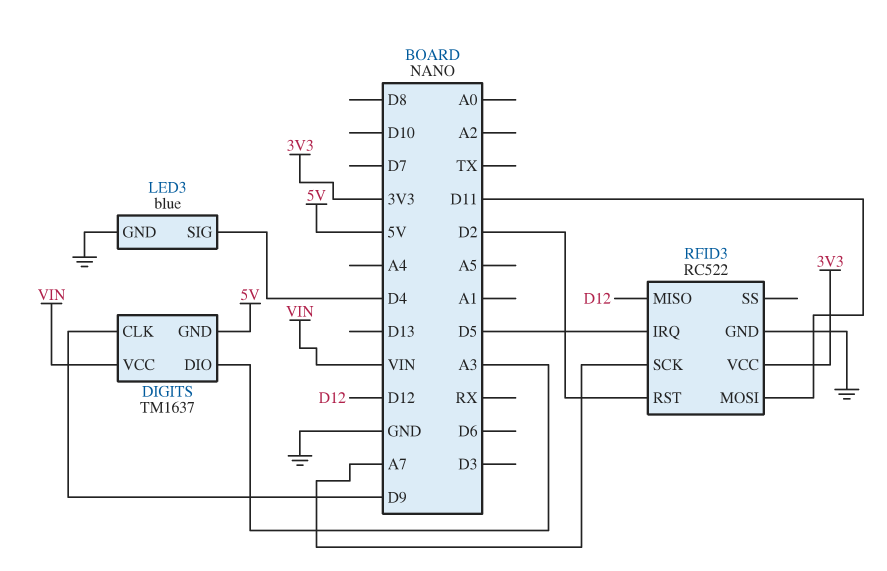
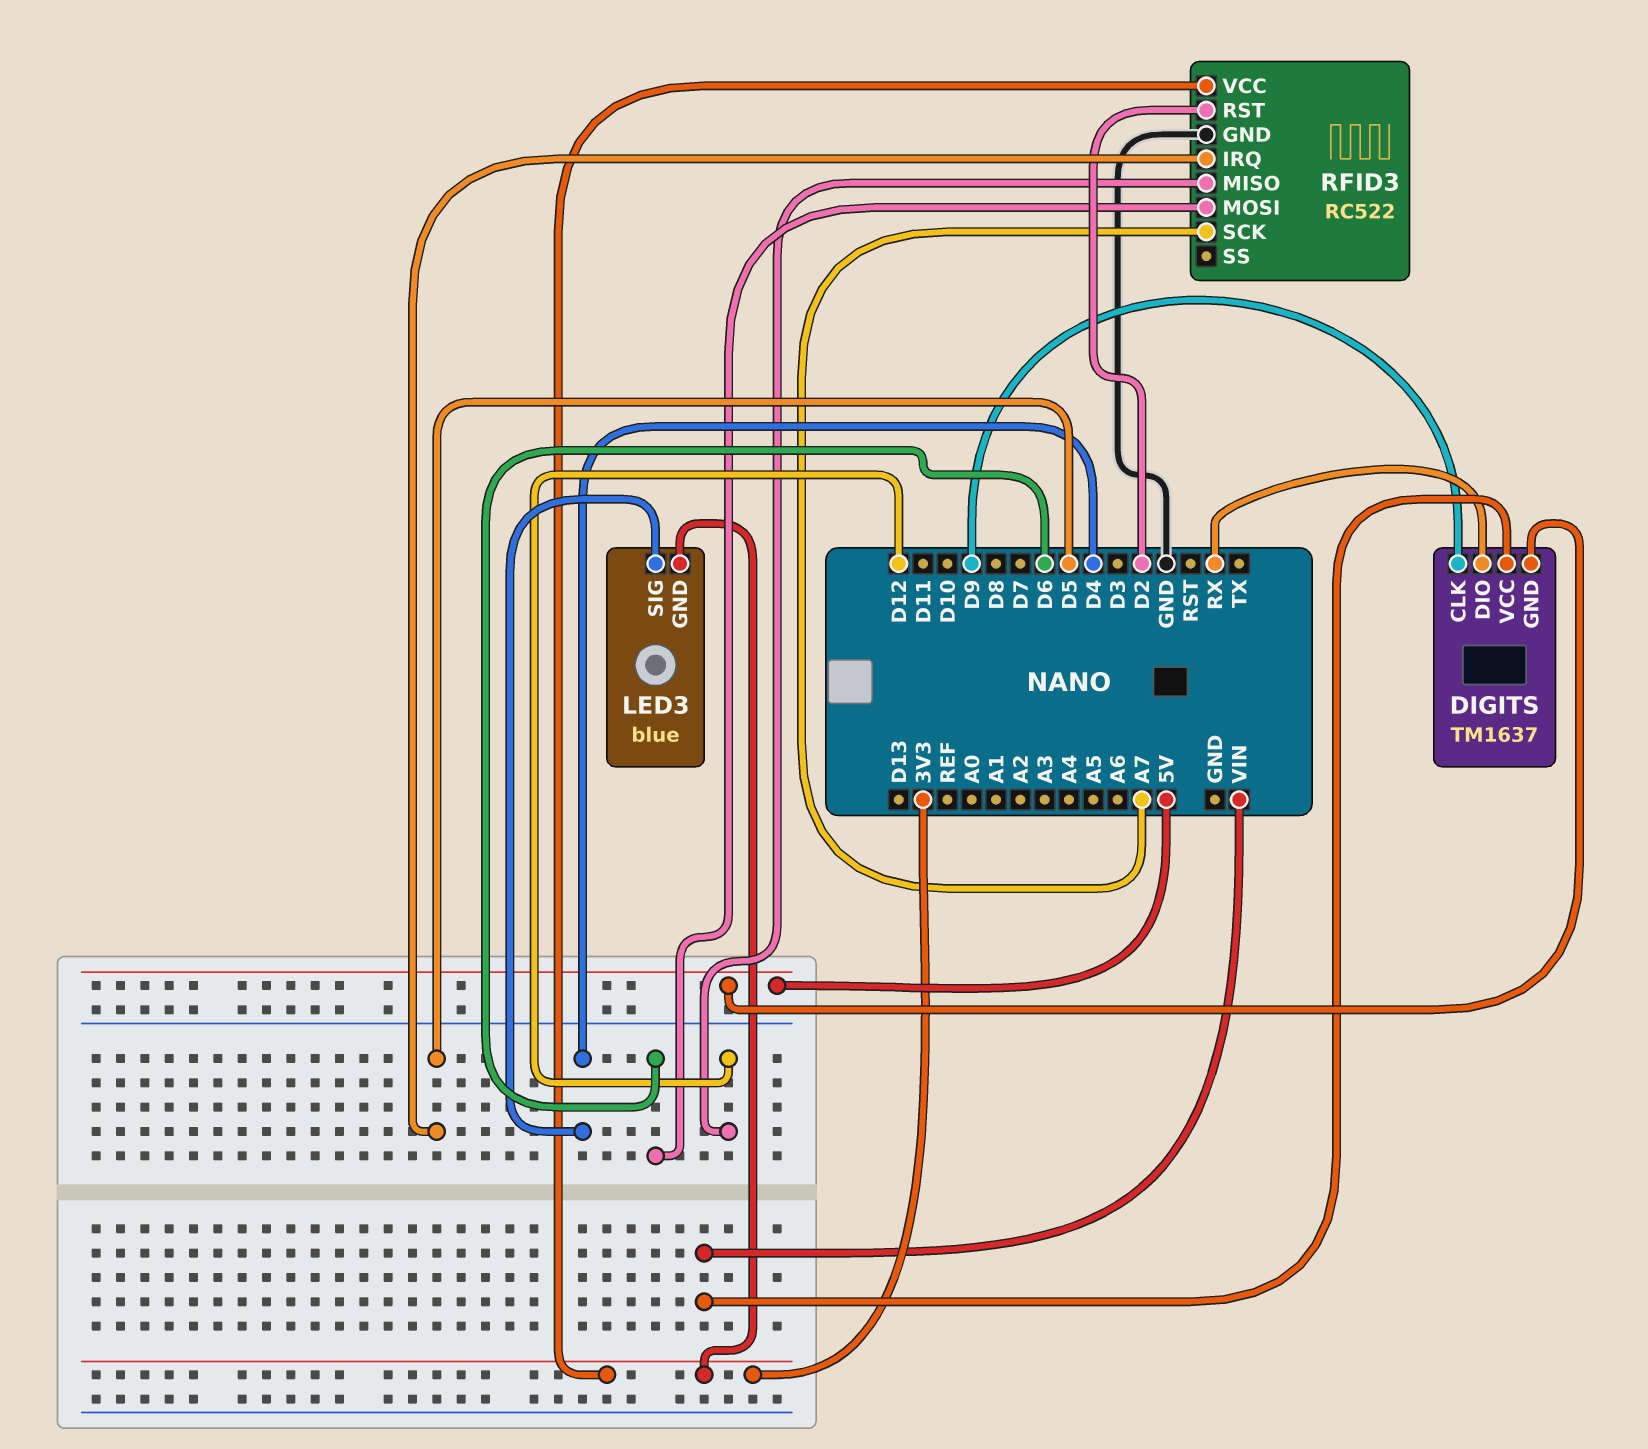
DIGITS pin DIO: A3 -> RX
LED3 pin GND: GND -> 3V3
RFID3 pin MOSI: D11 -> D6

